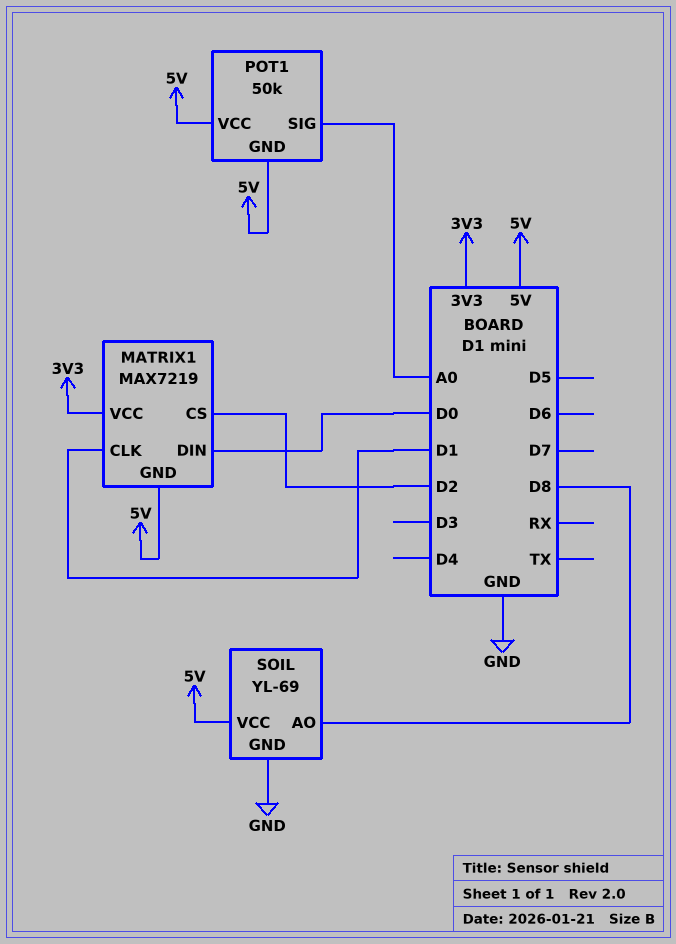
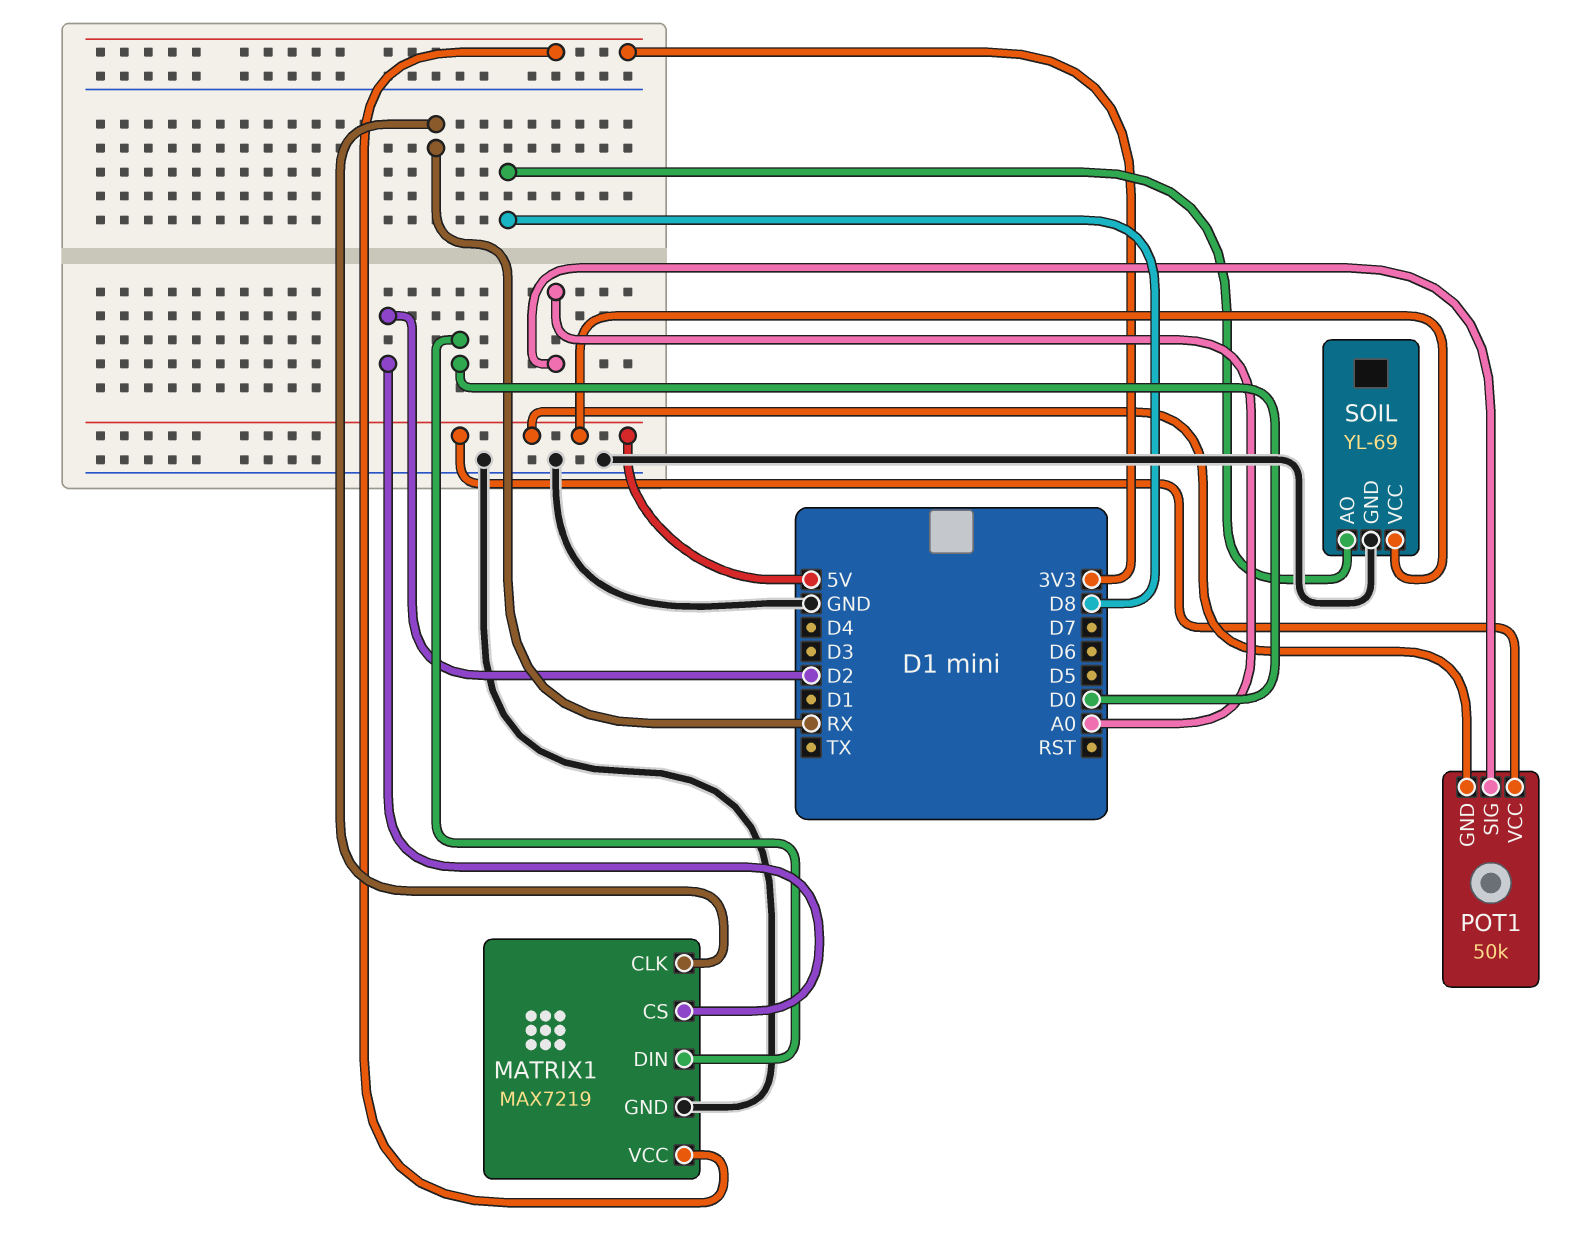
MATRIX1 pin CLK: D1 -> RX
MATRIX1 pin GND: 5V -> GND

